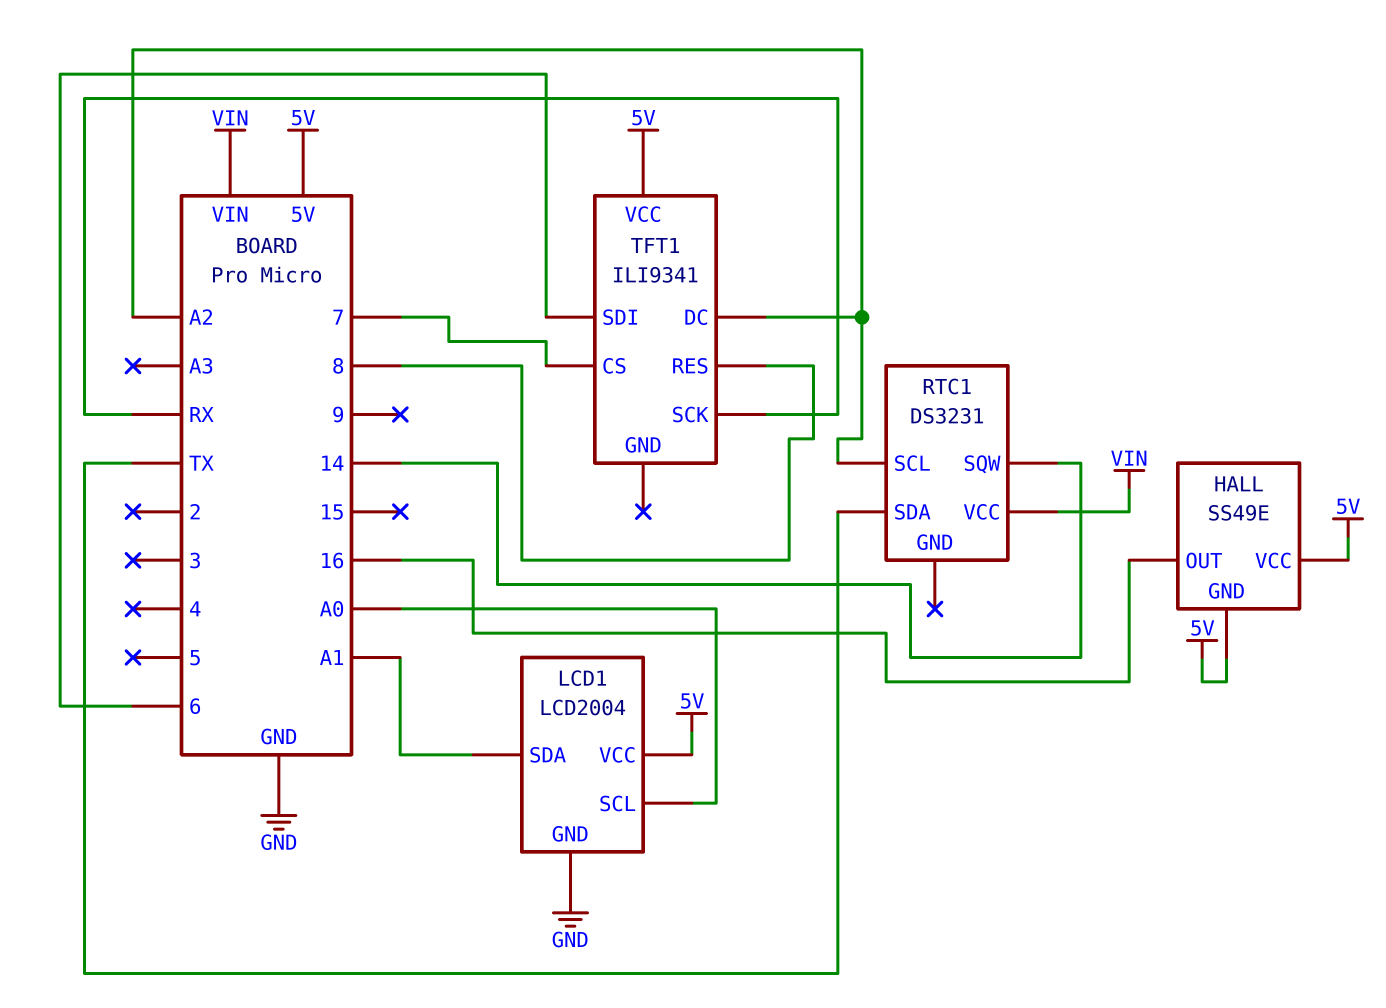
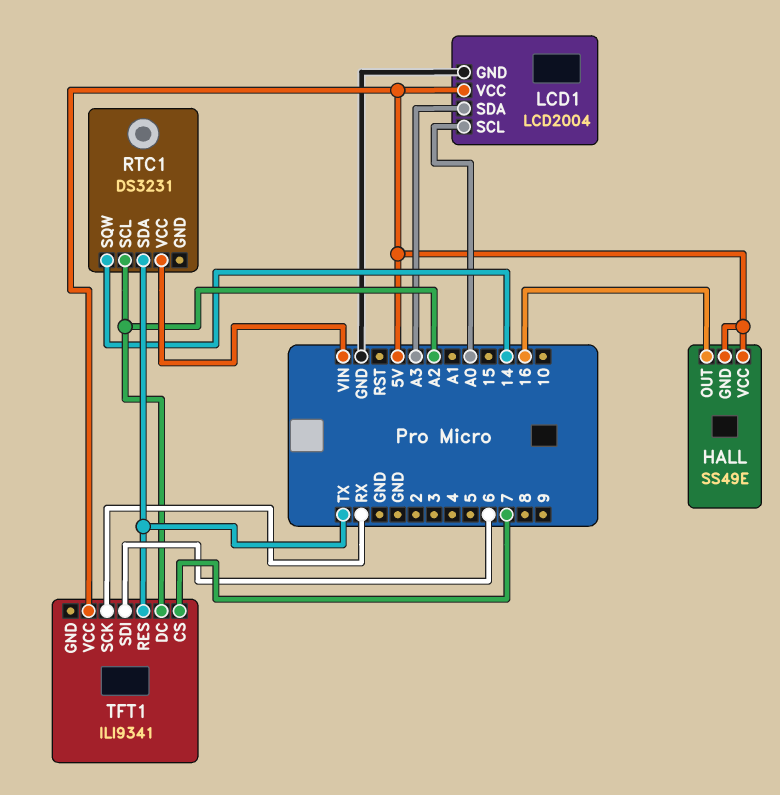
LCD1 pin SDA: A1 -> A3
TFT1 pin RES: 8 -> TX

